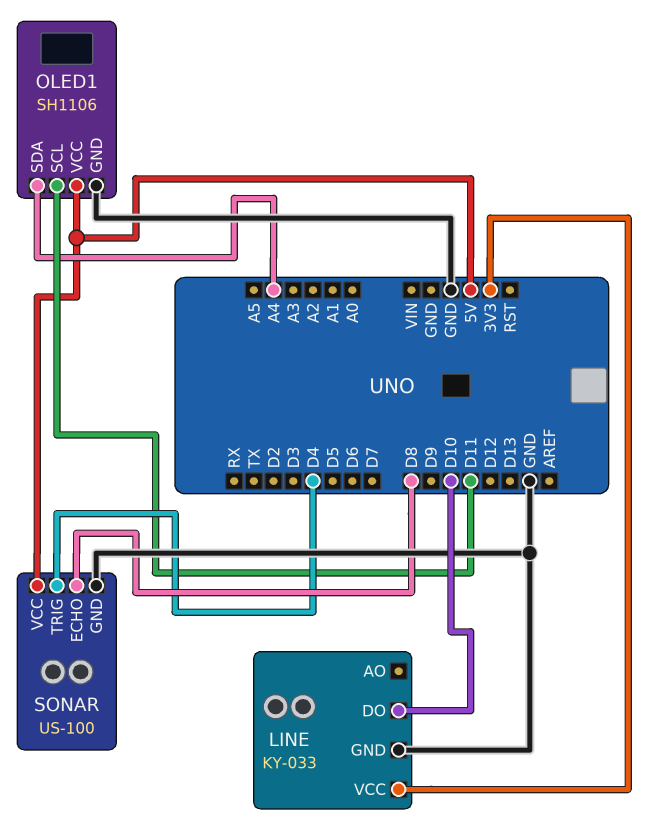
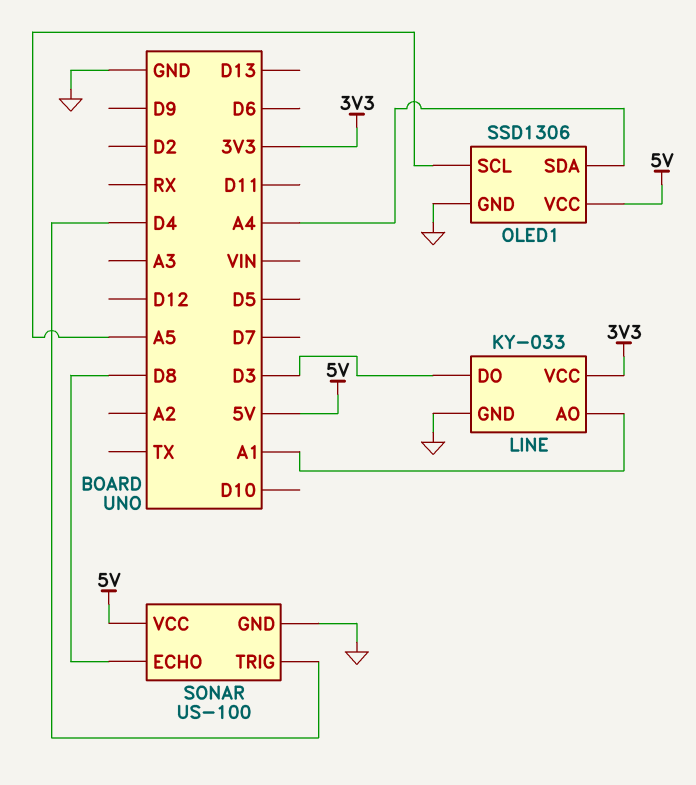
LINE pin AO: none -> A1
LINE pin DO: D10 -> D3
OLED1: SH1106 -> SSD1306
OLED1 pin SCL: D11 -> A5

